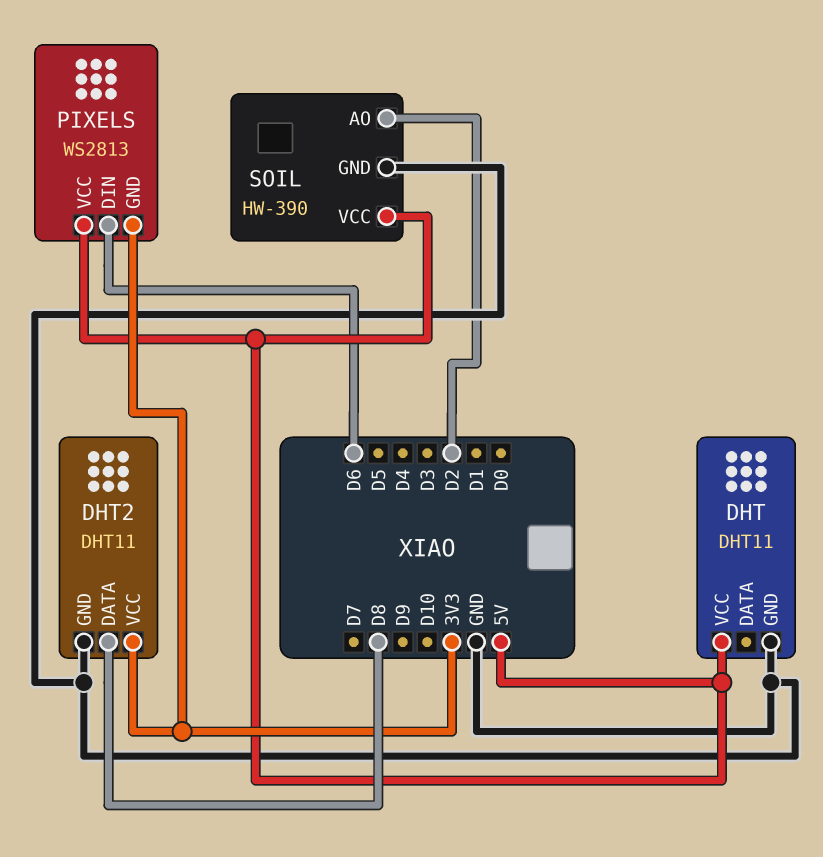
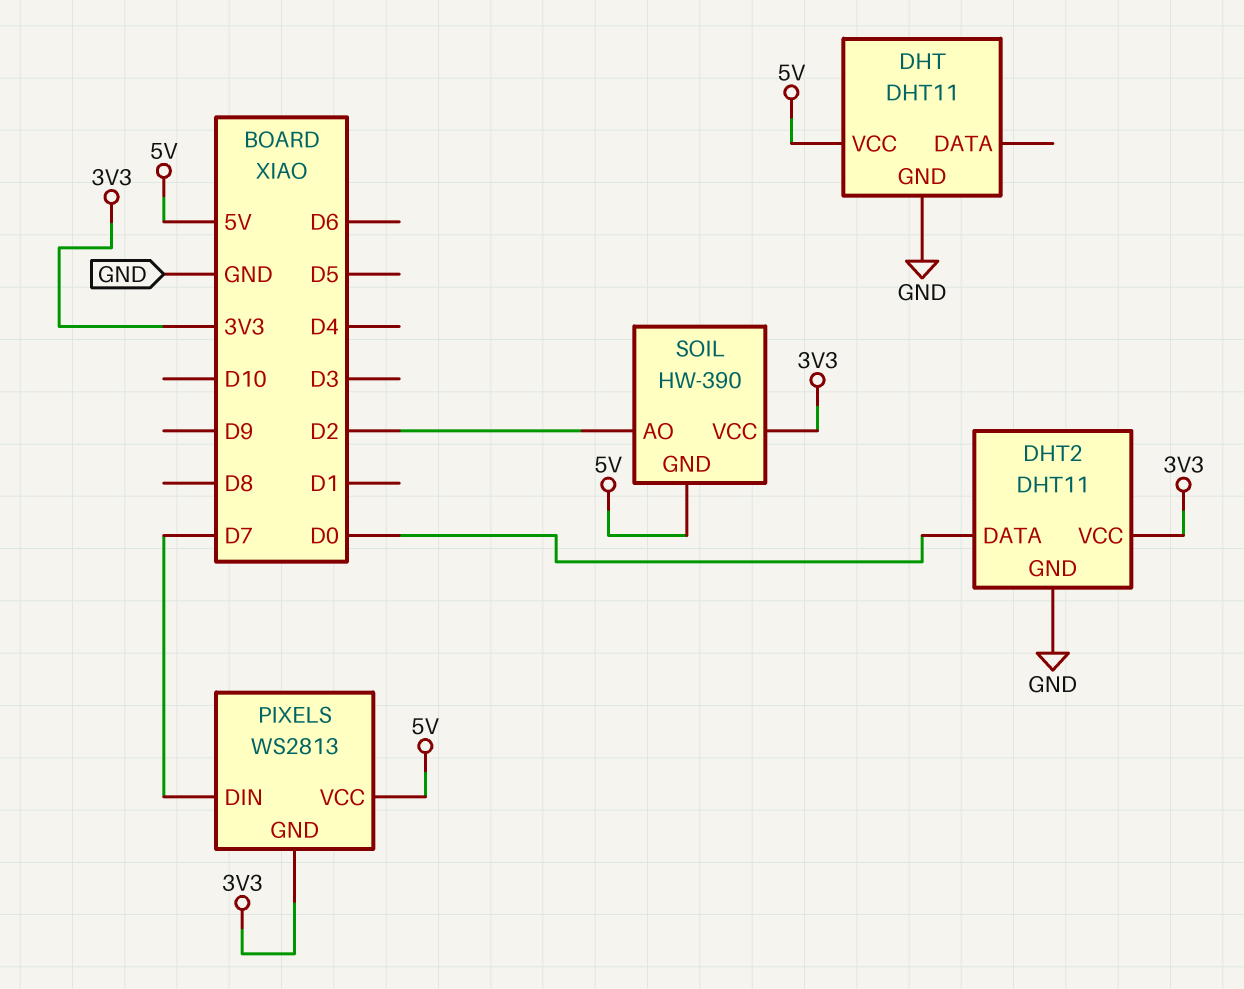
DHT2 pin DATA: D8 -> D0
PIXELS pin DIN: D6 -> D7
SOIL pin GND: GND -> 5V
SOIL pin VCC: 5V -> 3V3

